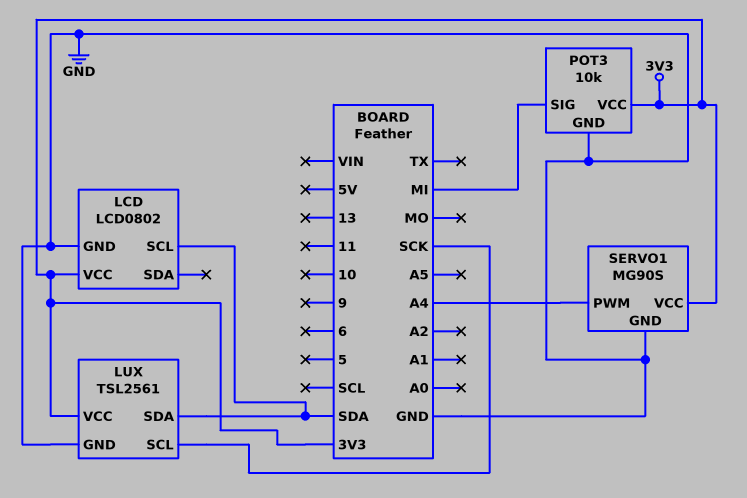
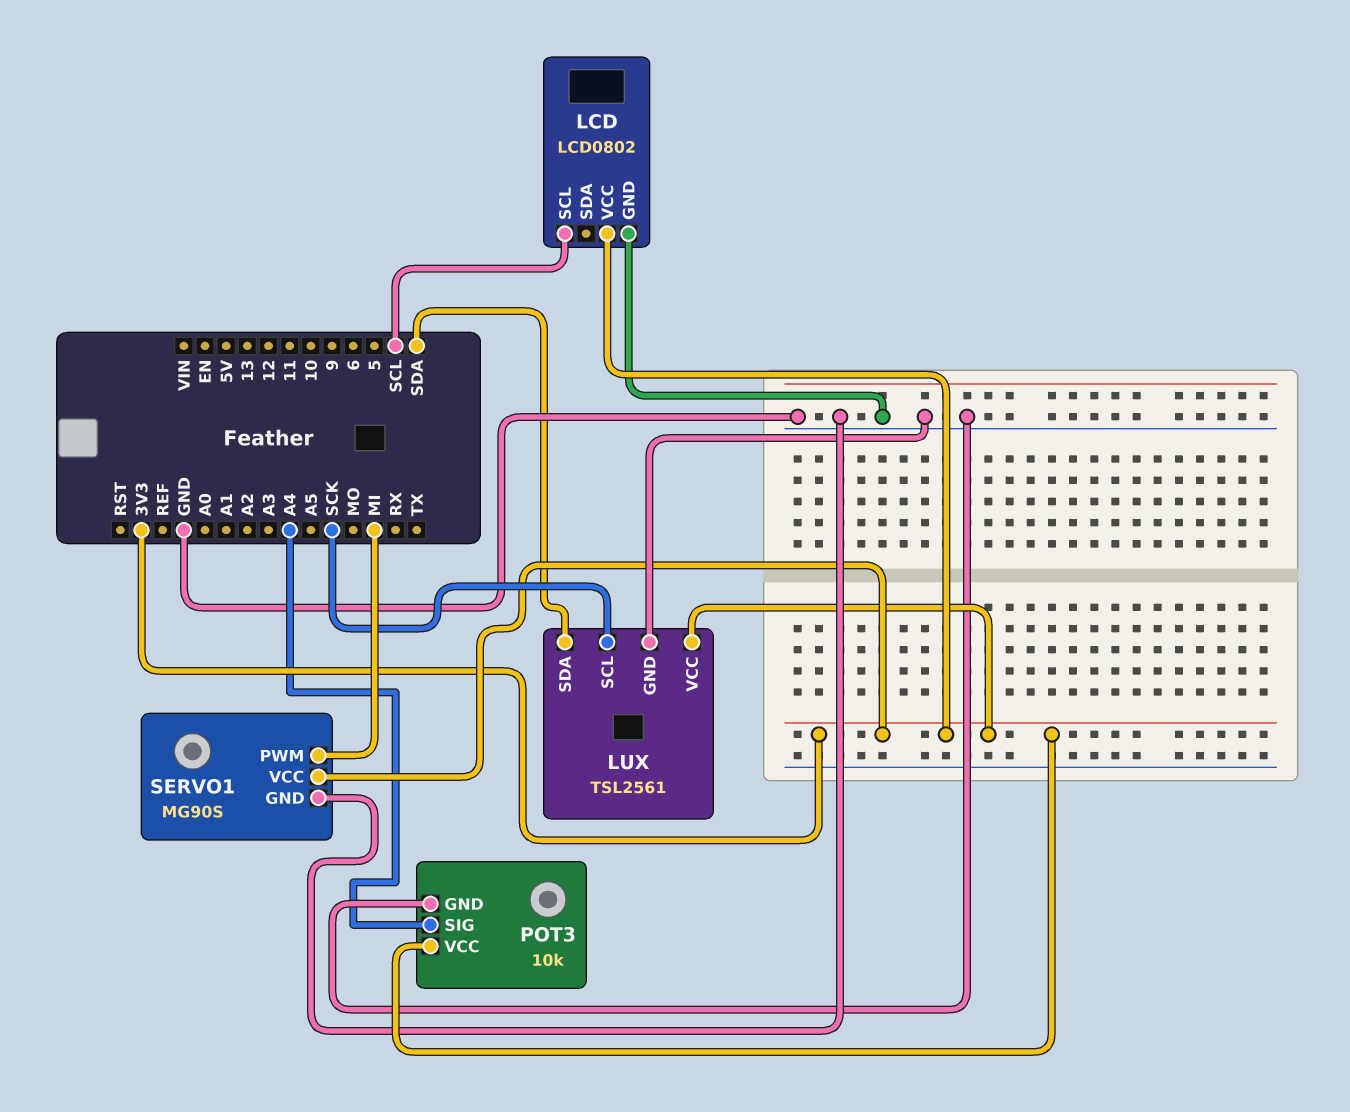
LCD pin SCL: SDA -> SCL
POT3 pin SIG: MI -> A4
SERVO1 pin PWM: A4 -> MI

